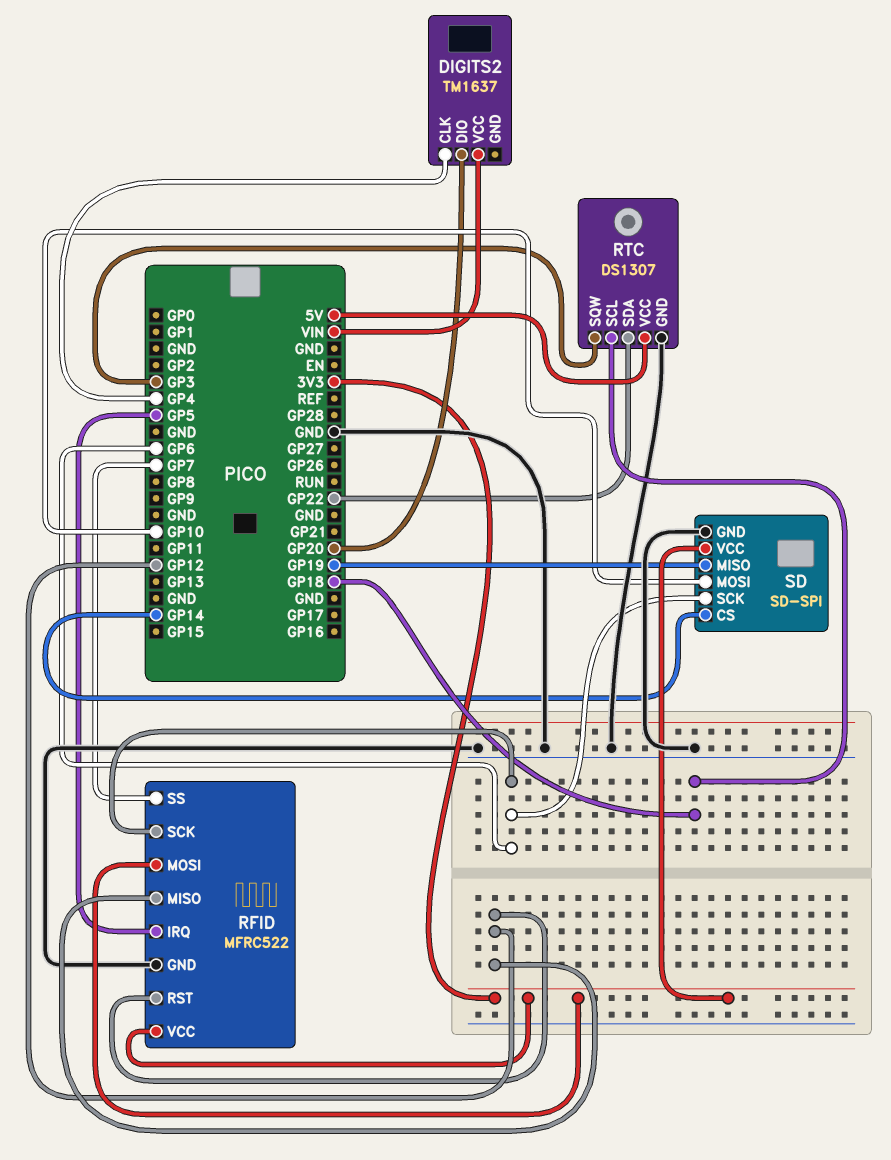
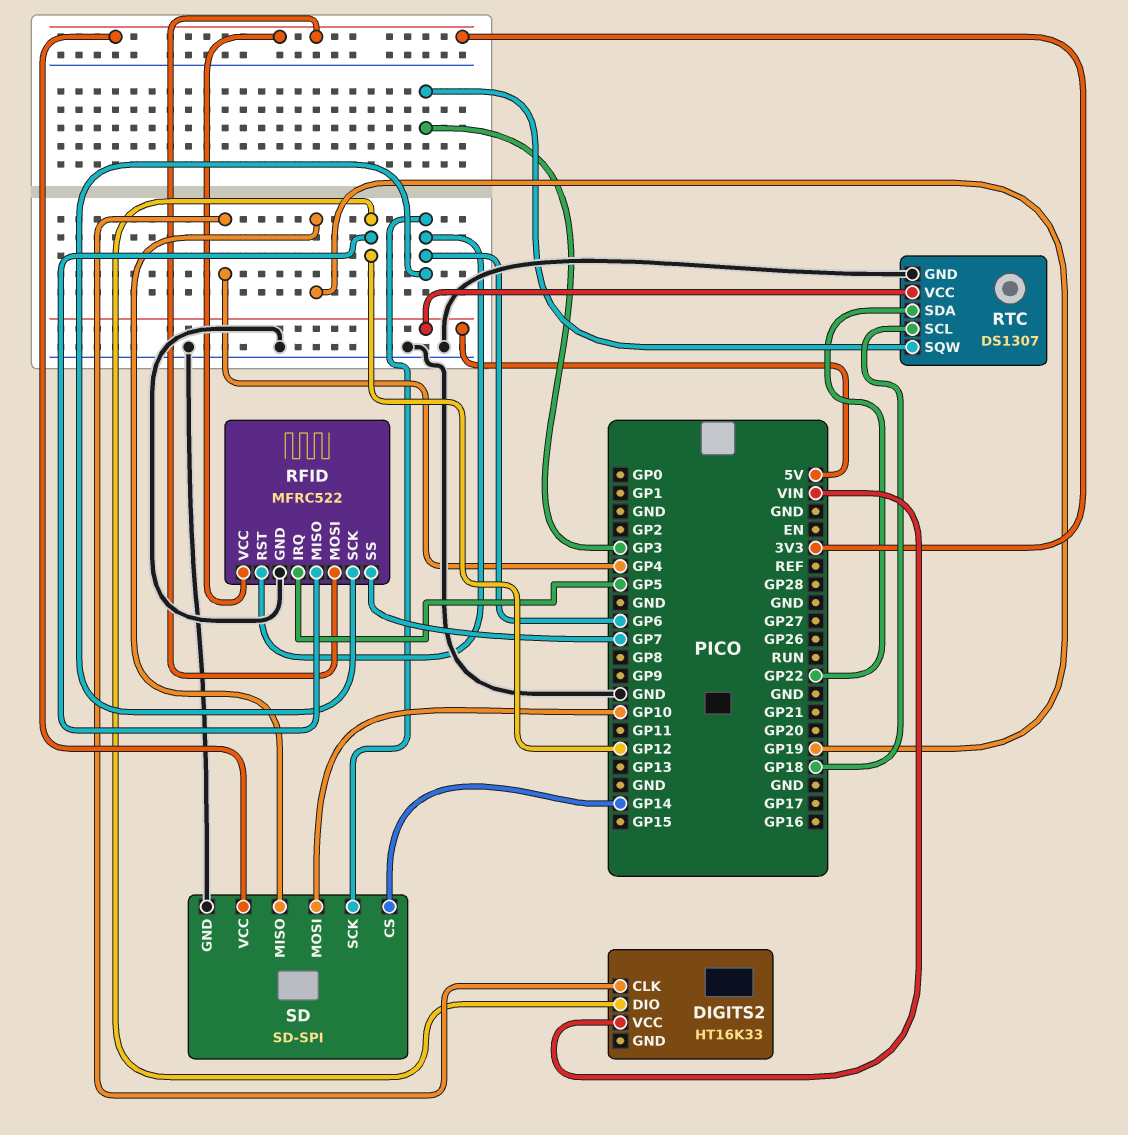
DIGITS2: TM1637 -> HT16K33
DIGITS2 pin DIO: GP20 -> GP12
RFID pin RST: GP12 -> GP6

